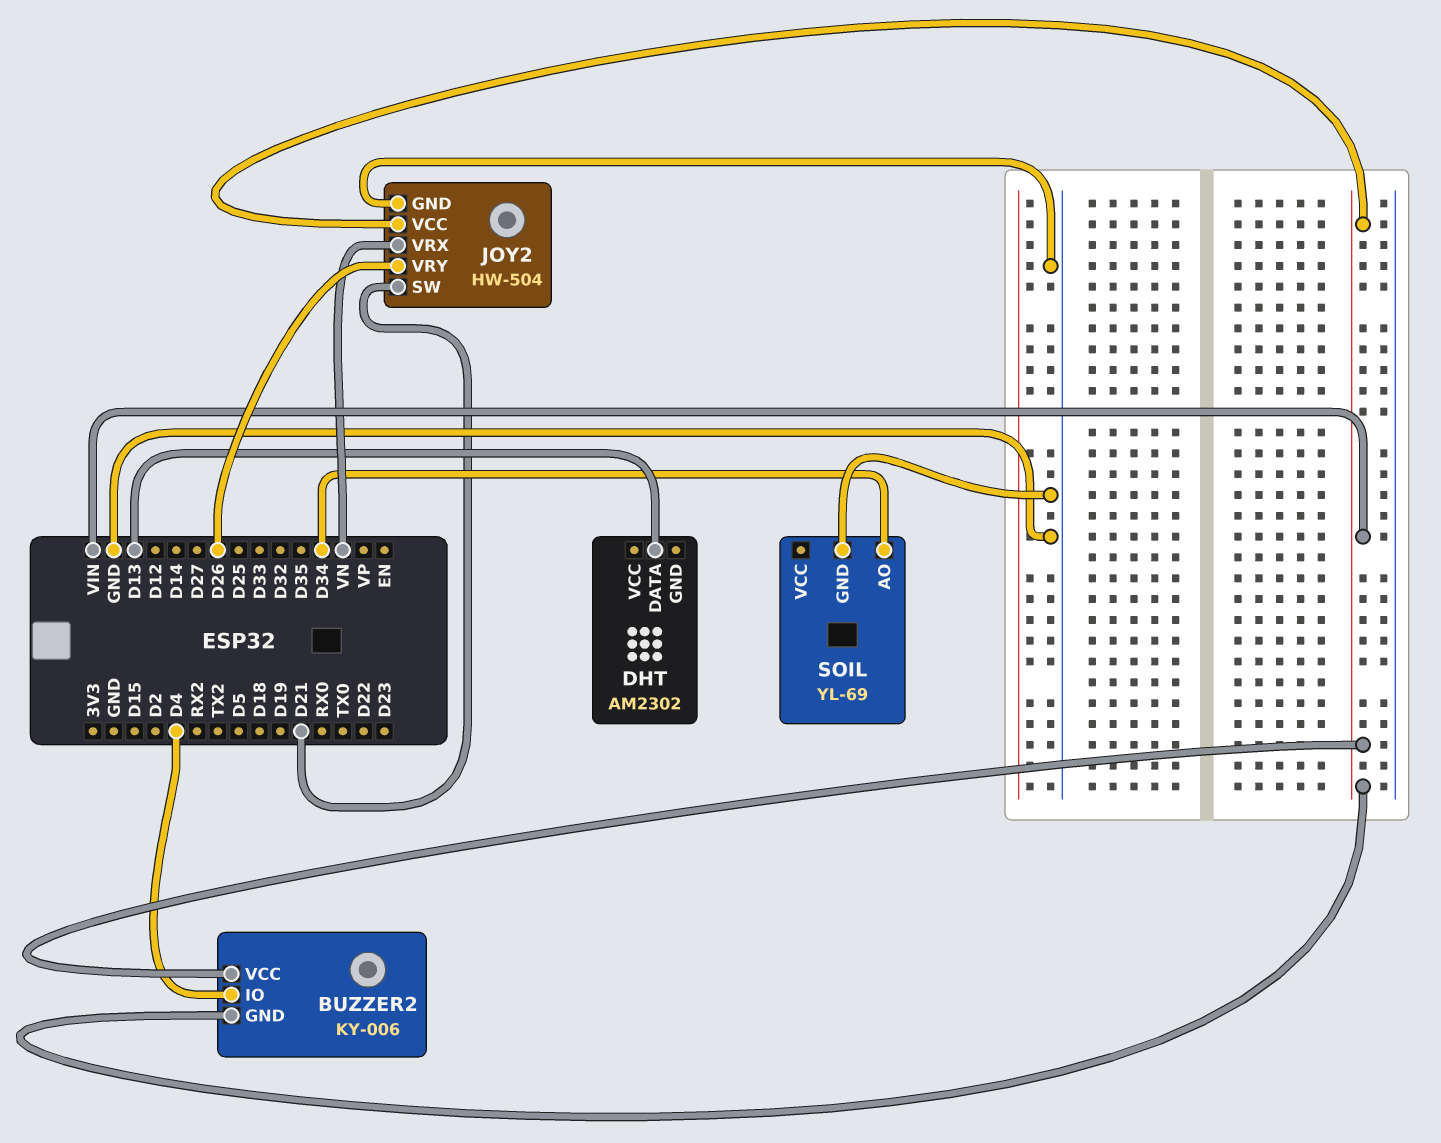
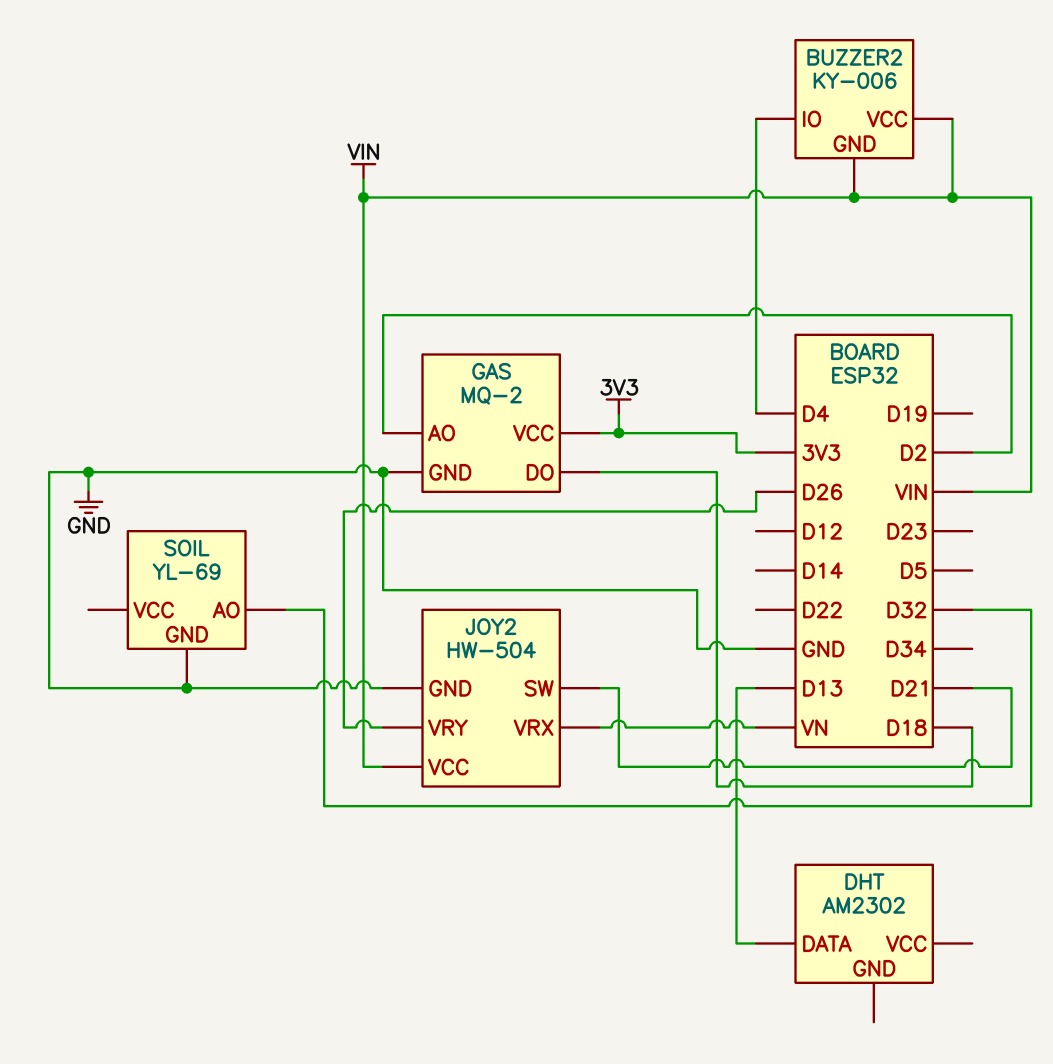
GAS: none -> MQ-2
GAS pin AO: none -> D2
GAS pin DO: none -> D18
GAS pin GND: none -> GND
GAS pin VCC: none -> 3V3
SOIL pin AO: D34 -> D32

